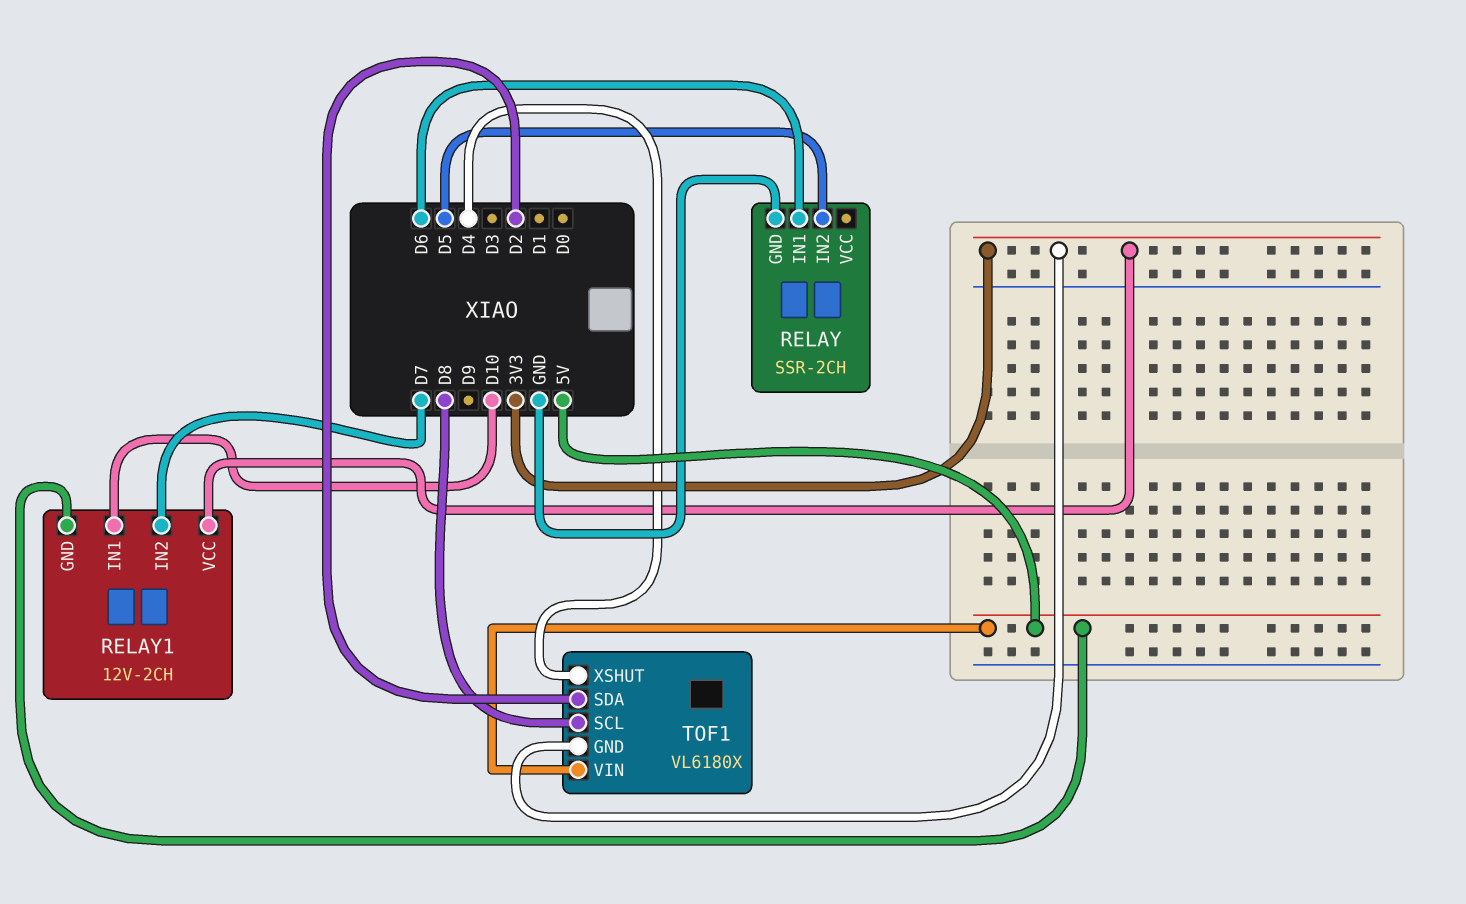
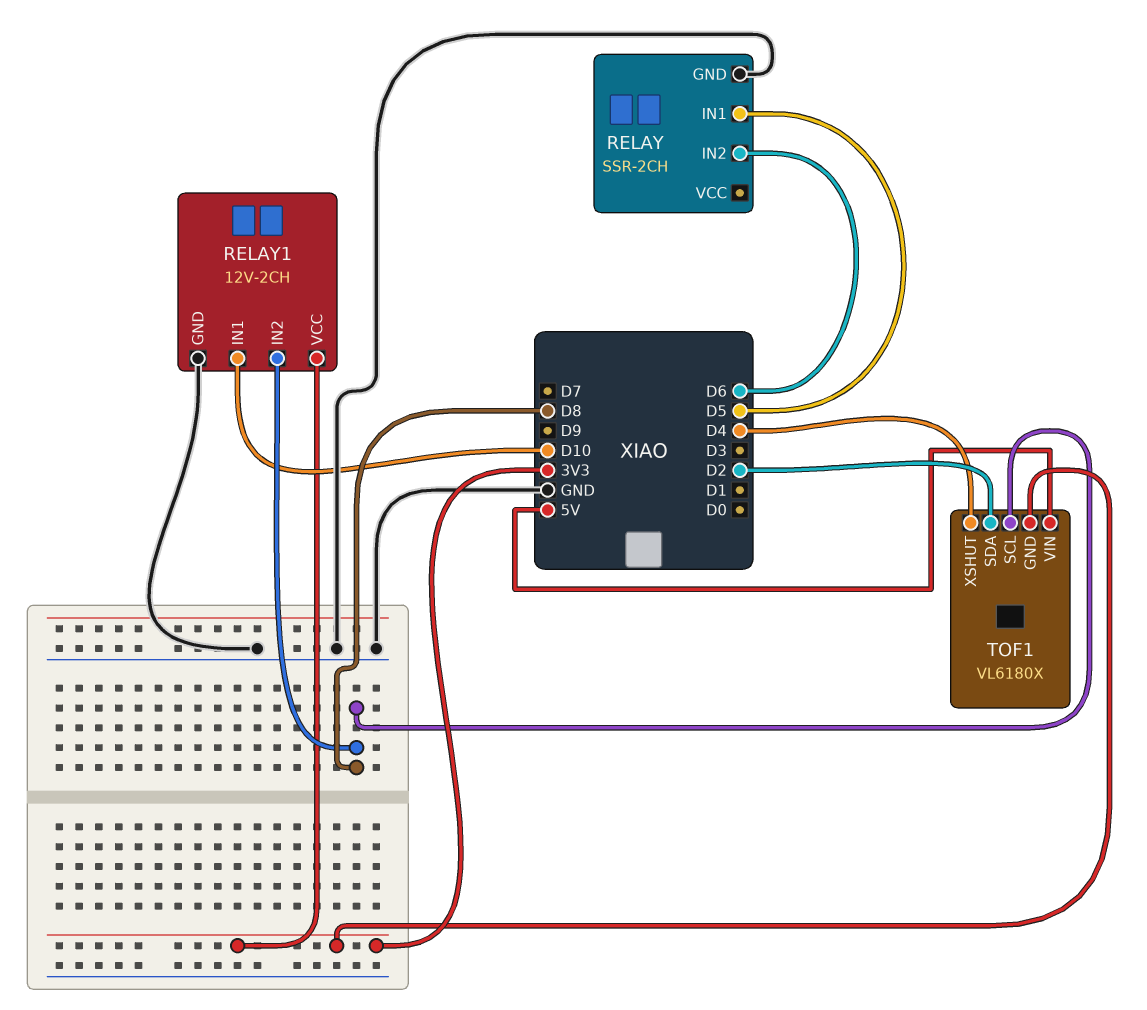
RELAY pin IN1: D6 -> D5
RELAY pin IN2: D5 -> D6
RELAY1 pin GND: 5V -> GND
RELAY1 pin IN2: D7 -> D8

